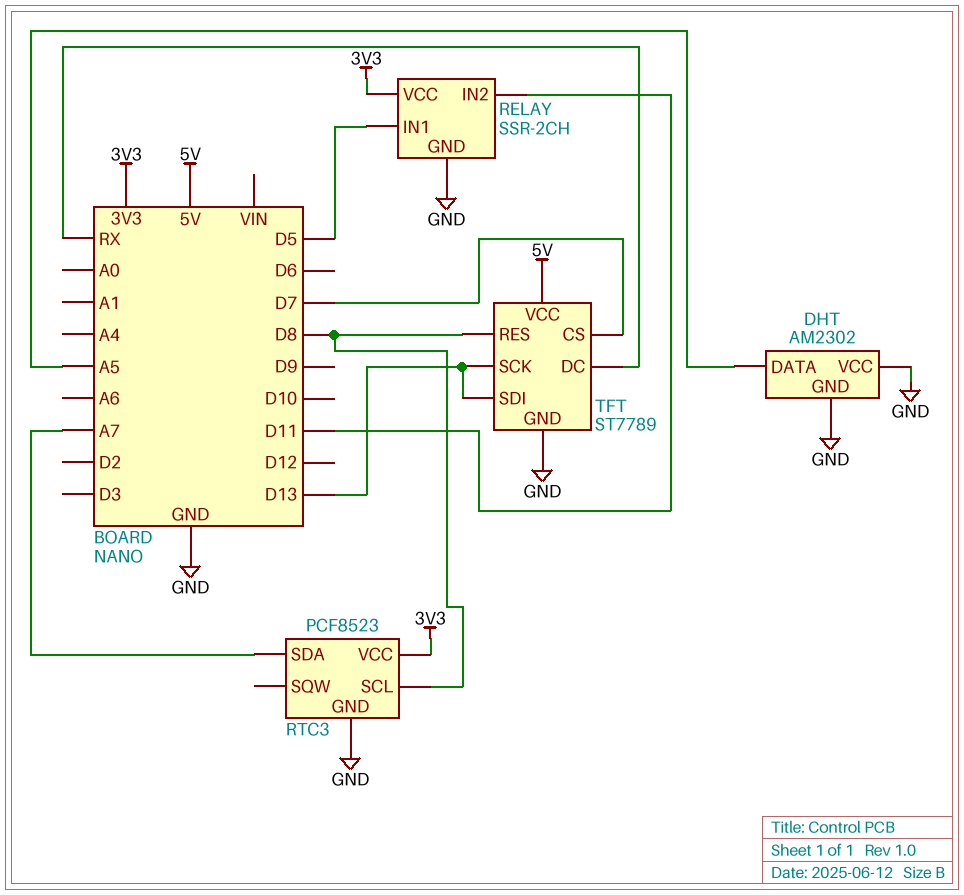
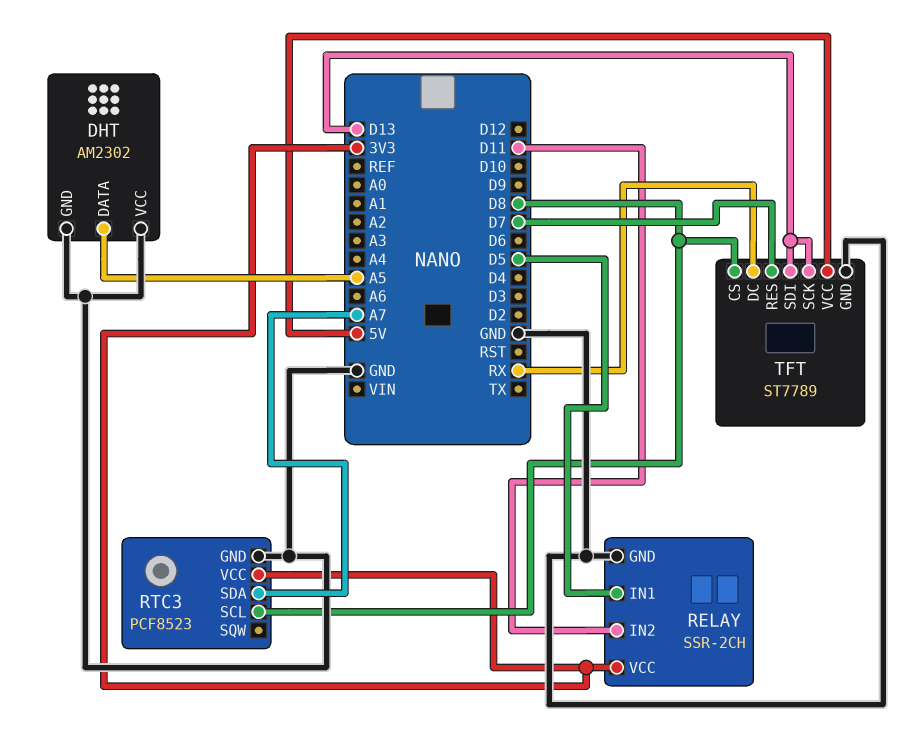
TFT pin CS: D7 -> D8
TFT pin RES: D8 -> D7

